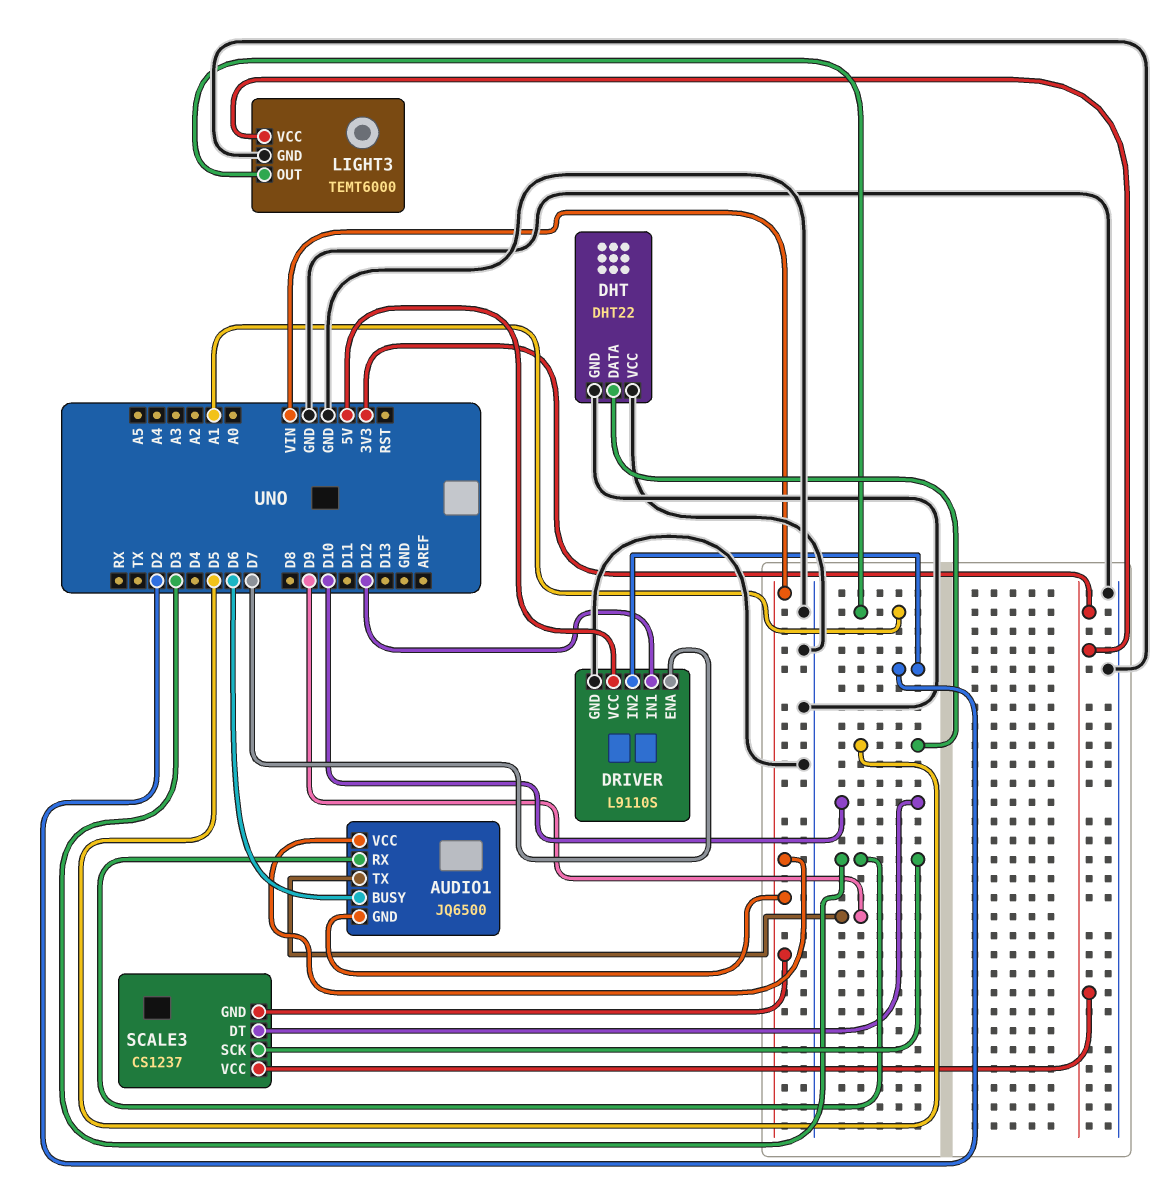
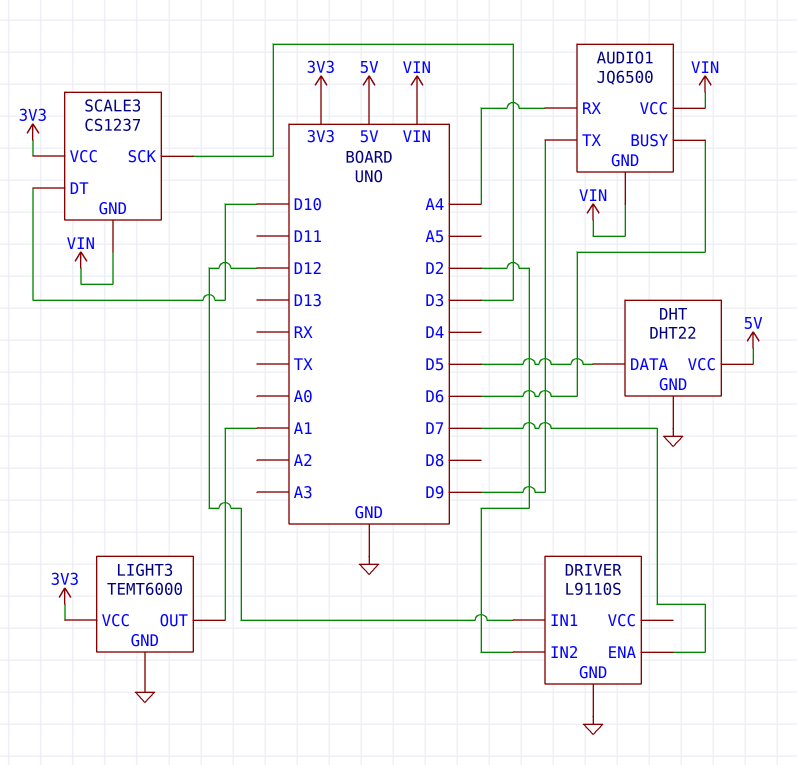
AUDIO1 pin RX: D3 -> A4
DHT pin VCC: GND -> 5V
DRIVER pin VCC: 5V -> none

